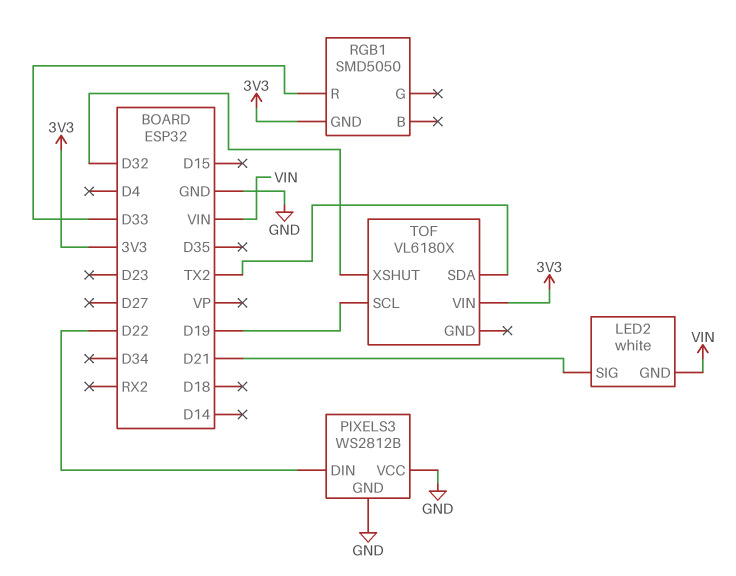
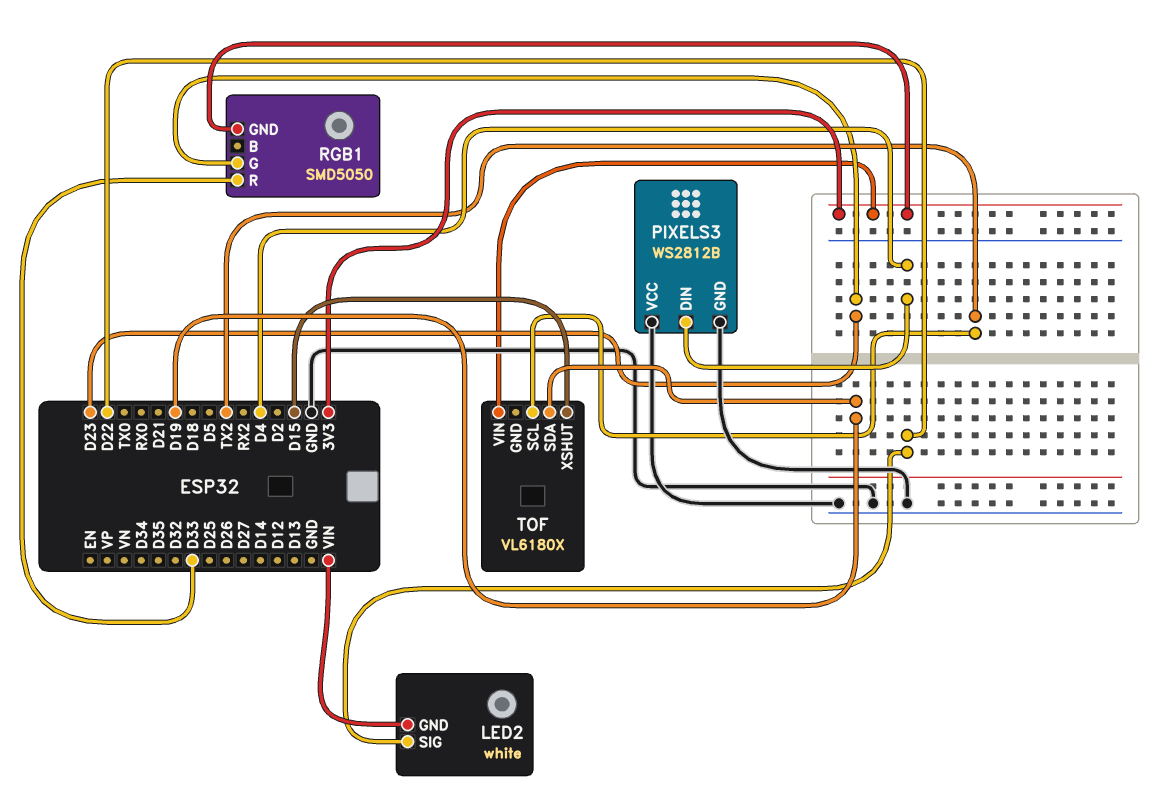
LED2 pin SIG: D21 -> D22
PIXELS3 pin DIN: D22 -> D4
RGB1 pin G: none -> D23
TOF pin SCL: D19 -> TX2
TOF pin SDA: TX2 -> D19
TOF pin XSHUT: D32 -> D15

